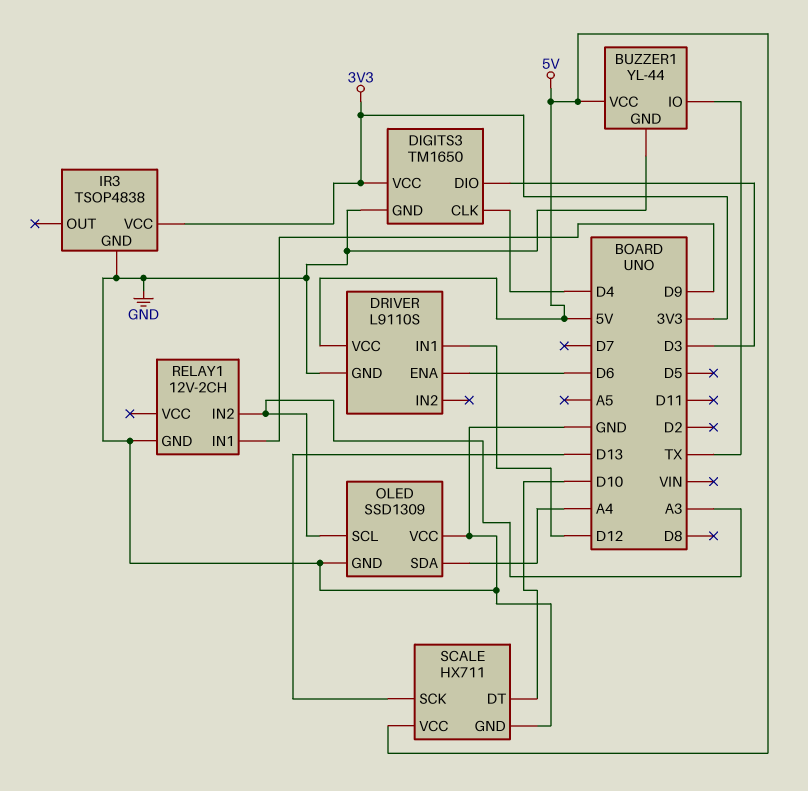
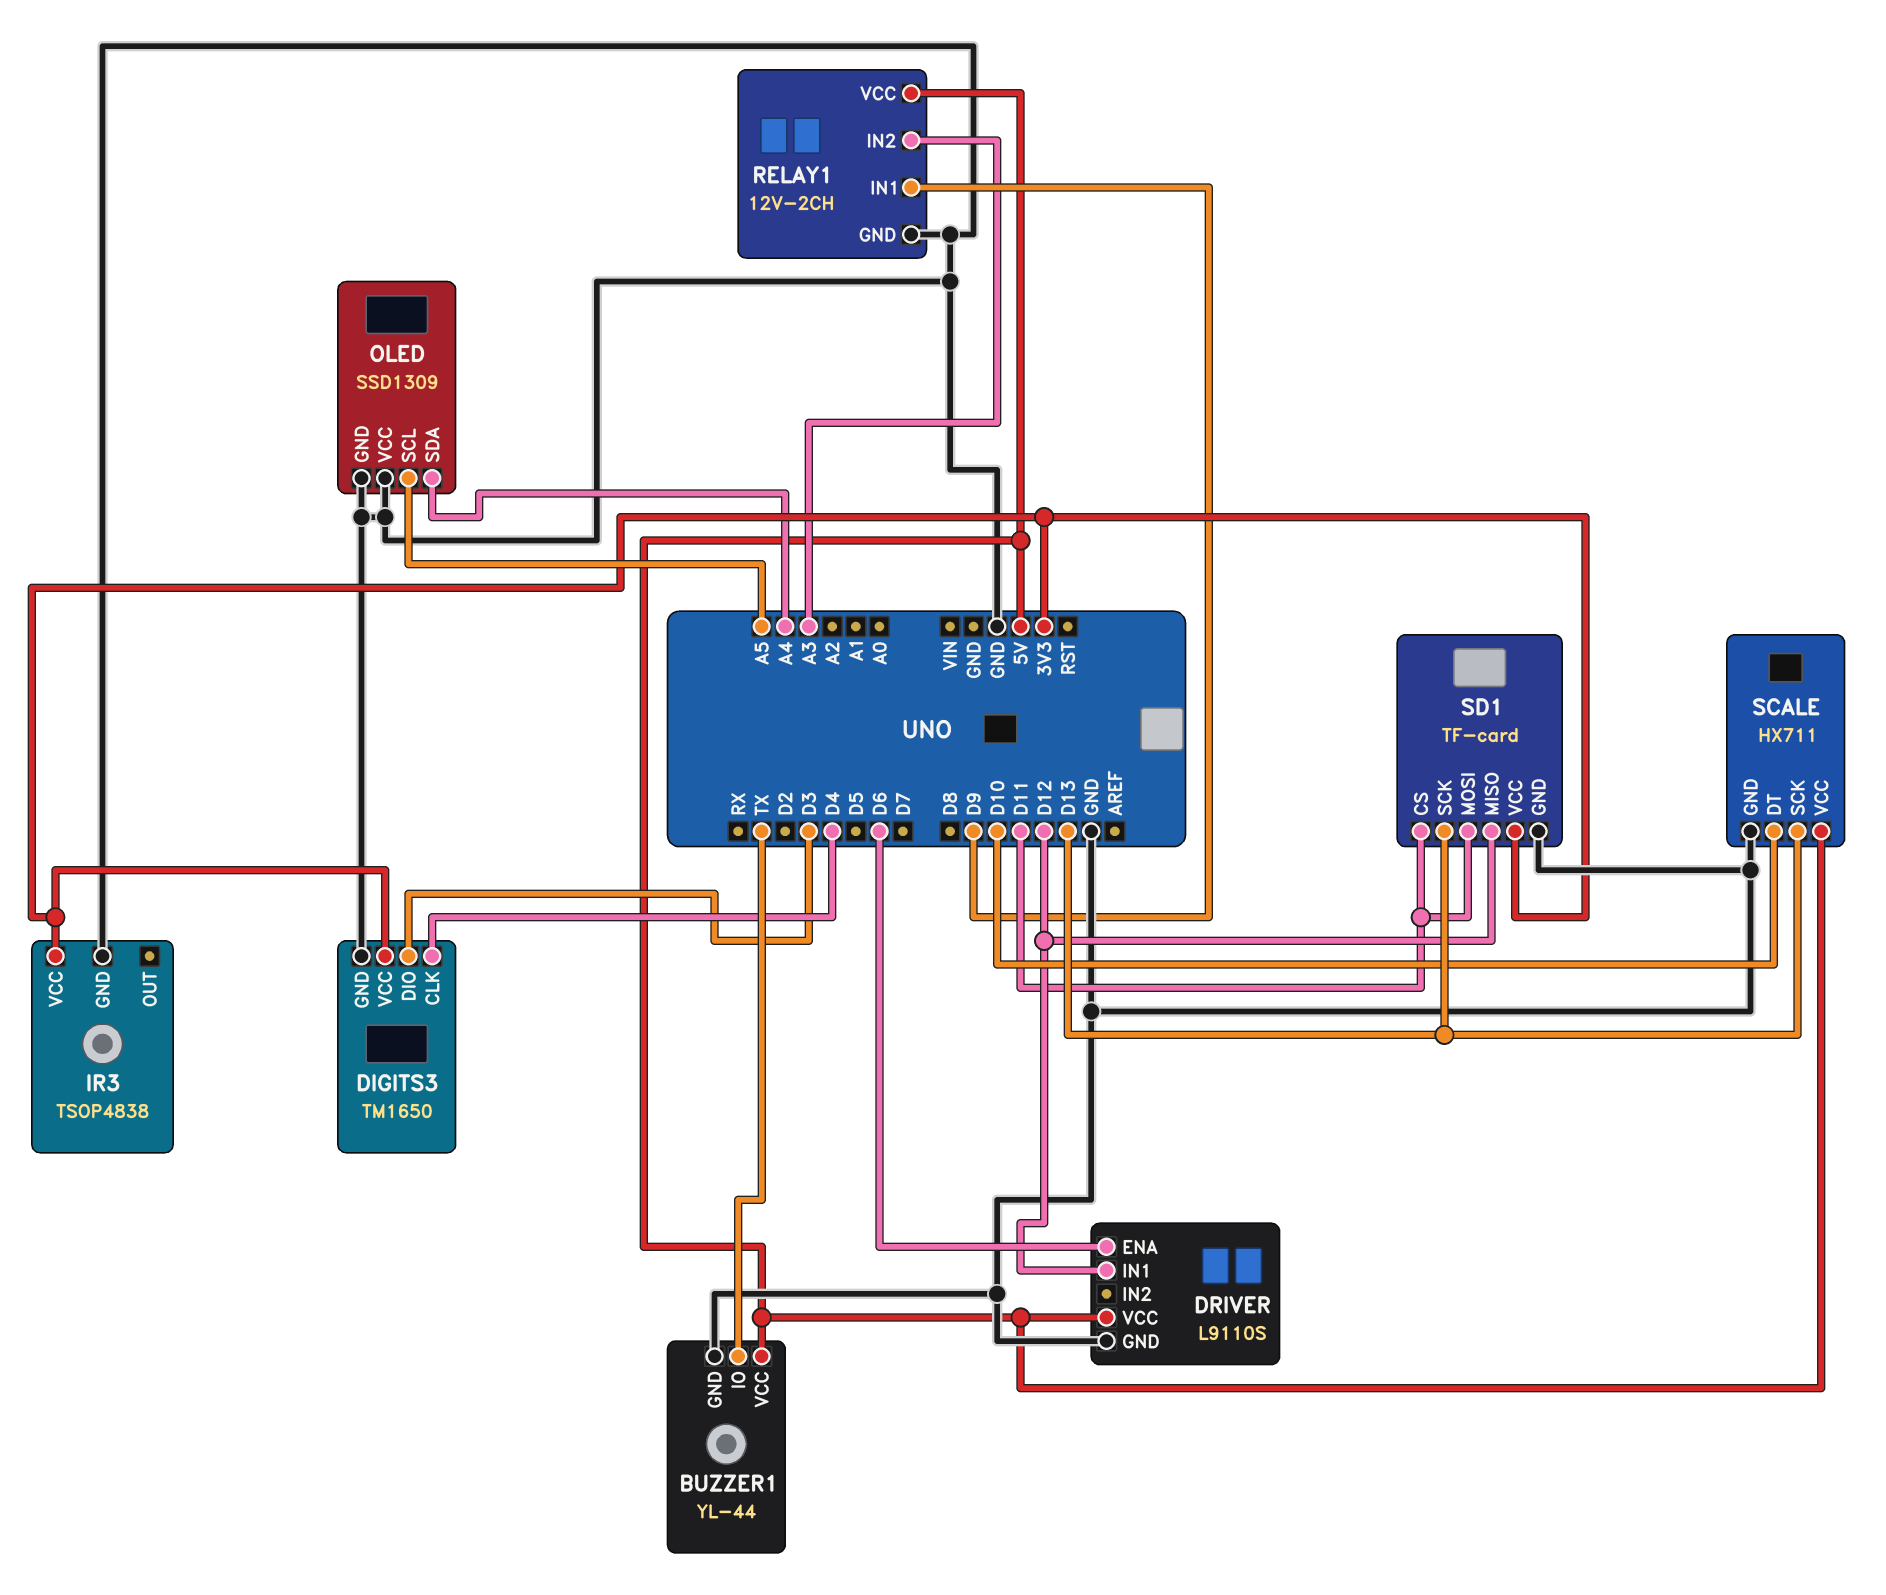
OLED pin SCL: A3 -> A5
RELAY1 pin VCC: none -> 5V
SD1: none -> TF-card
SD1 pin CS: none -> D11
SD1 pin GND: none -> GND
SD1 pin MISO: none -> D12
SD1 pin MOSI: none -> D11
SD1 pin SCK: none -> D13
SD1 pin VCC: none -> 3V3

